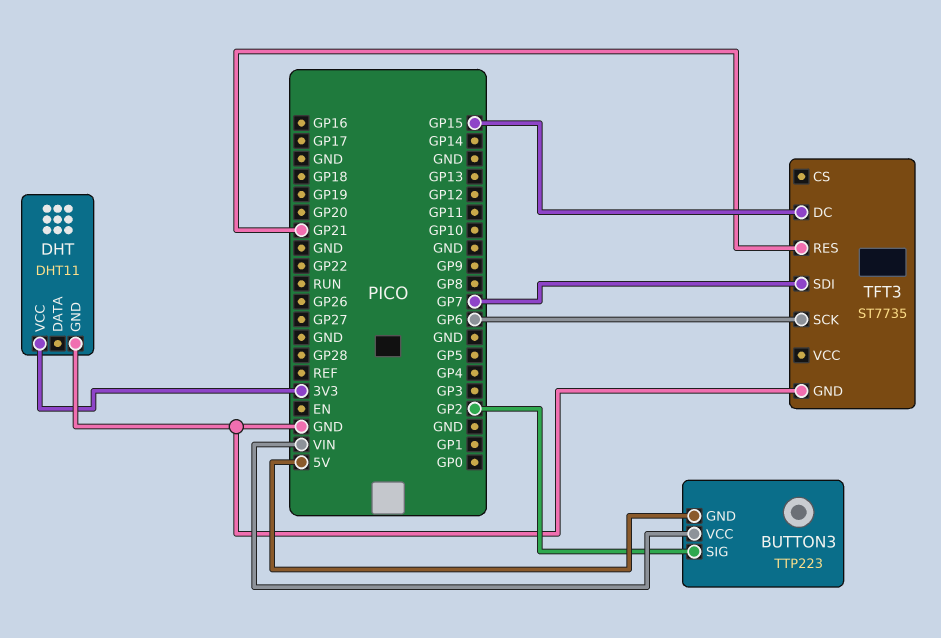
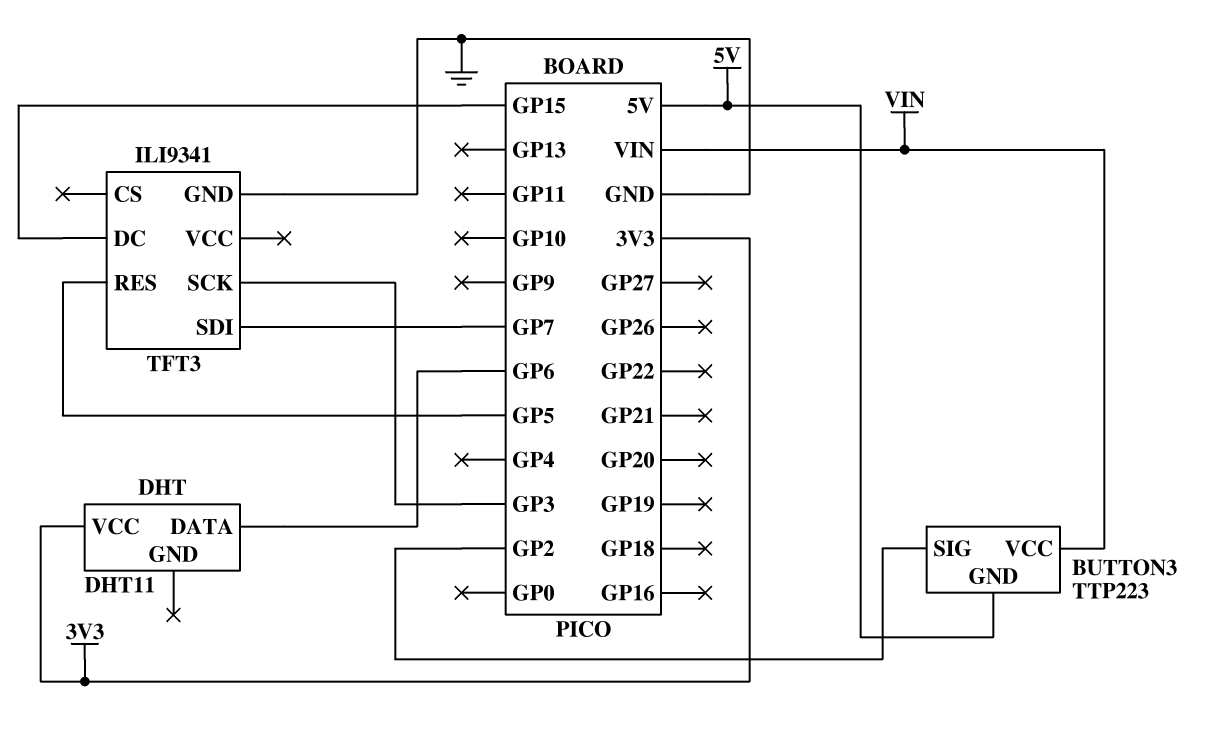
DHT pin DATA: none -> GP6
DHT pin GND: GND -> none
TFT3: ST7735 -> ILI9341
TFT3 pin RES: GP21 -> GP5
TFT3 pin SCK: GP6 -> GP3

